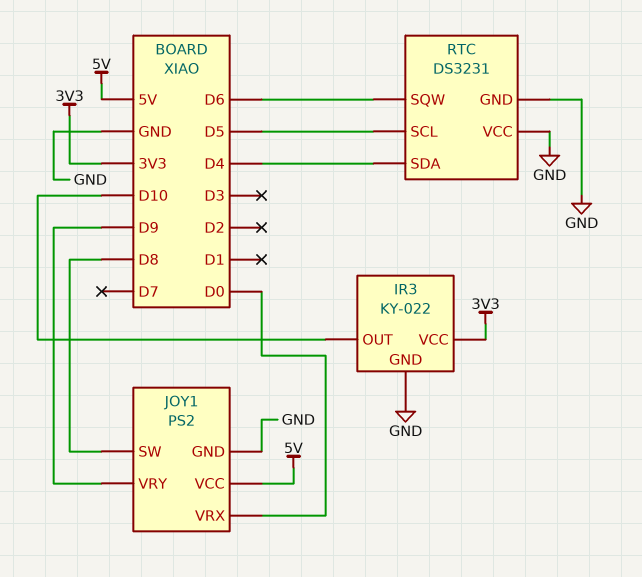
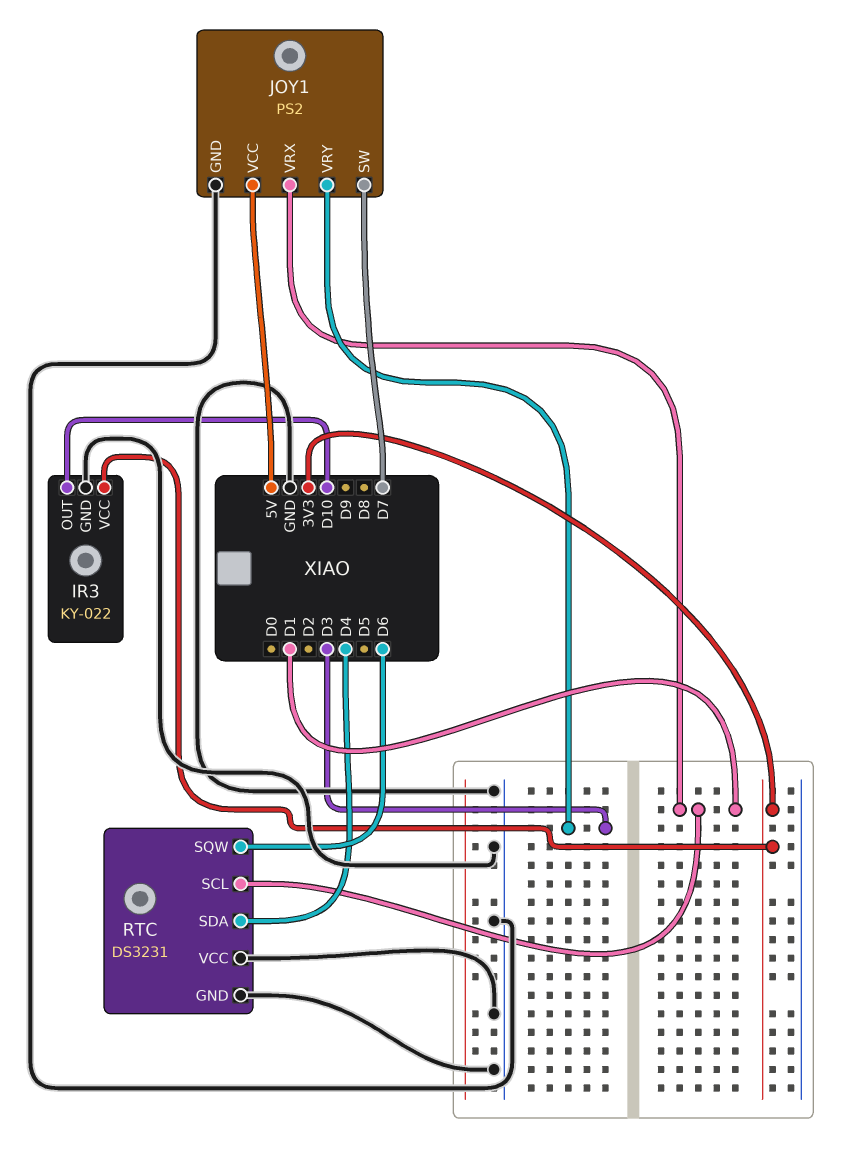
JOY1 pin SW: D8 -> D7
JOY1 pin VRX: D0 -> D1
JOY1 pin VRY: D9 -> D3
RTC pin SCL: D5 -> D1

